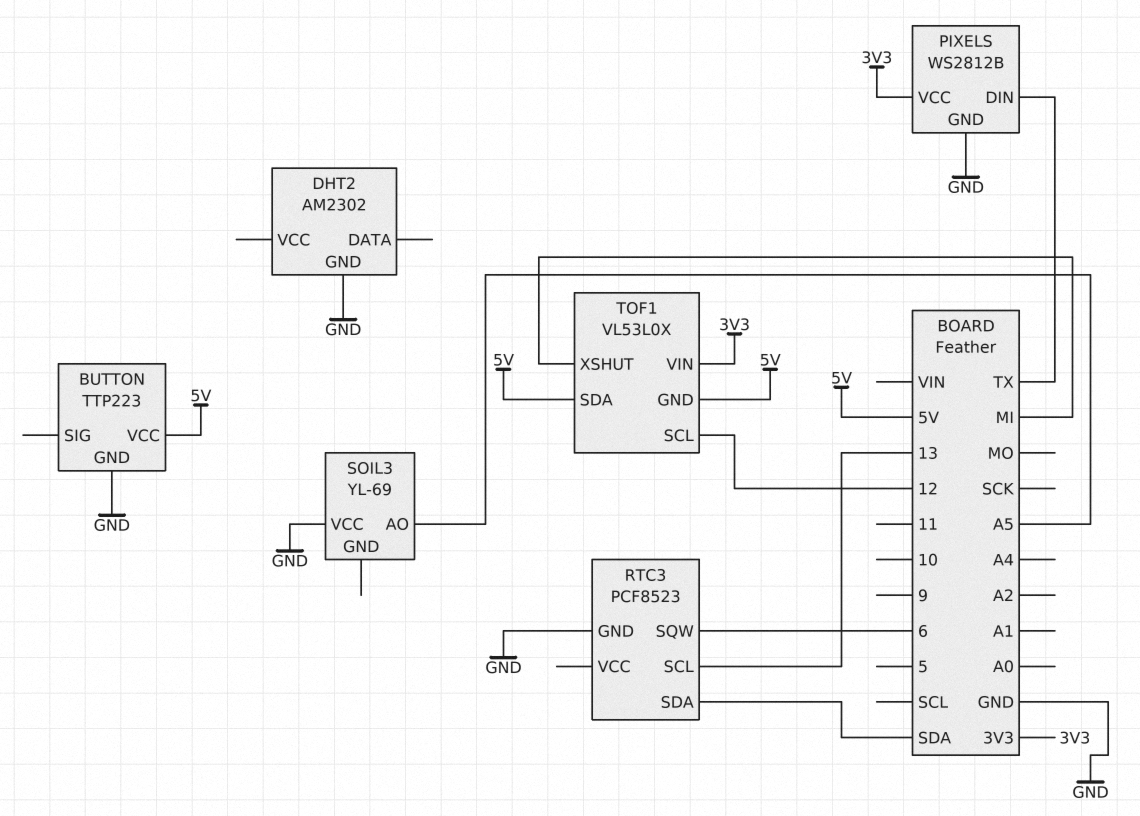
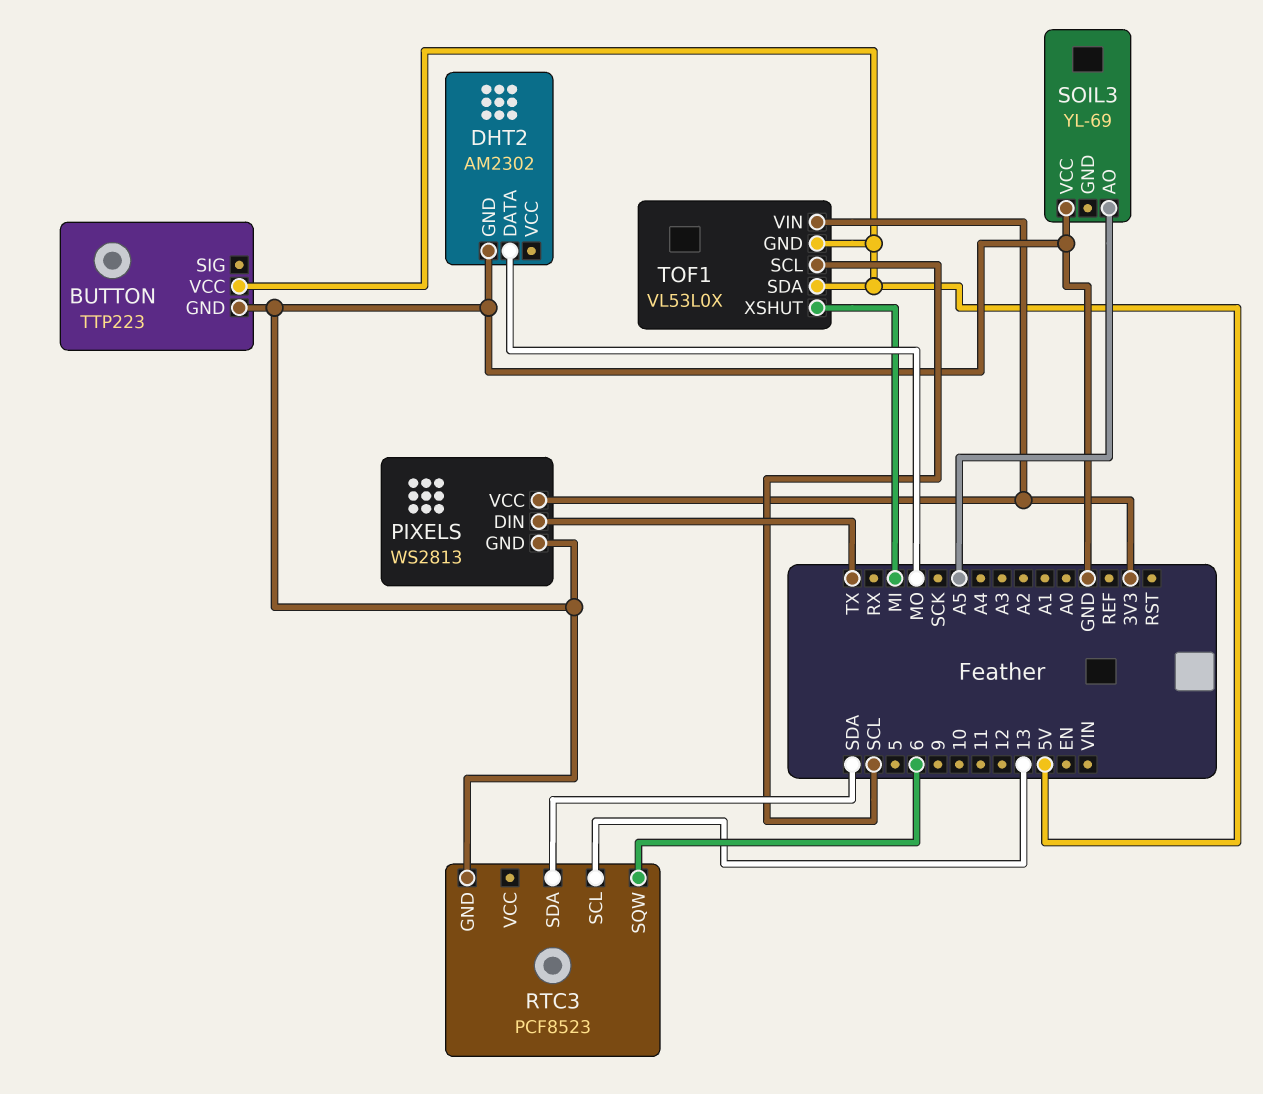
DHT2 pin DATA: none -> MO
PIXELS: WS2812B -> WS2813
TOF1 pin SCL: 12 -> SCL

